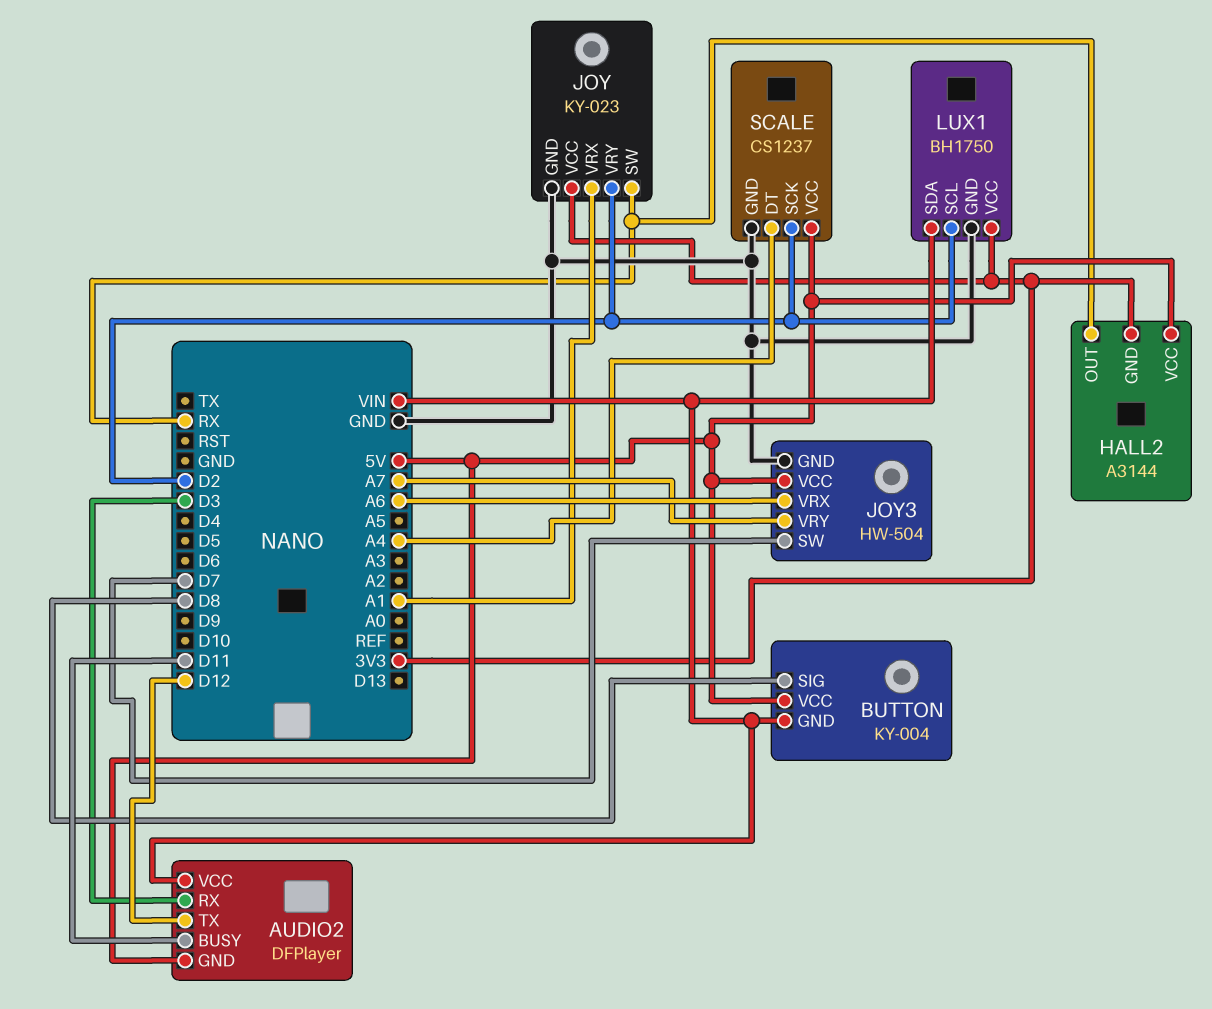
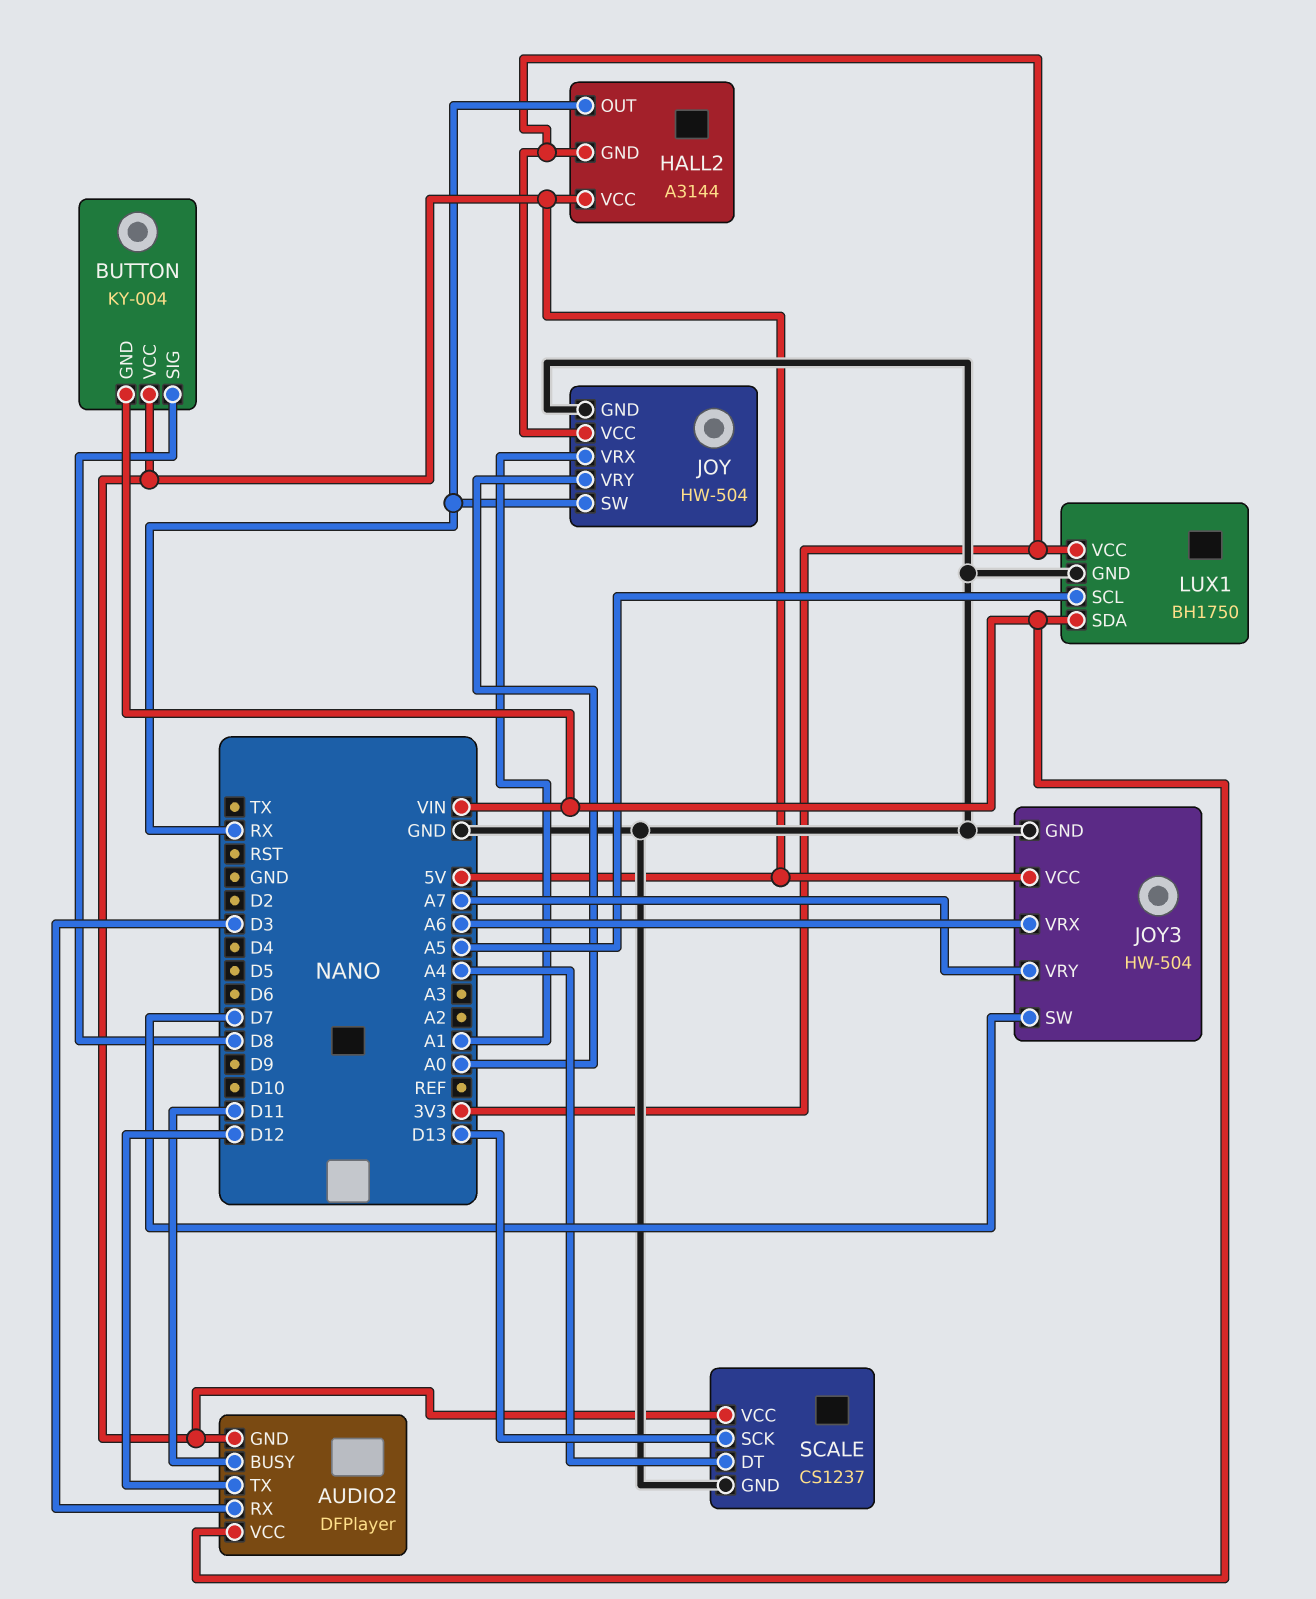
JOY: KY-023 -> HW-504
JOY pin VRY: D2 -> A0
LUX1 pin SCL: D2 -> A5
SCALE pin SCK: D2 -> D13

